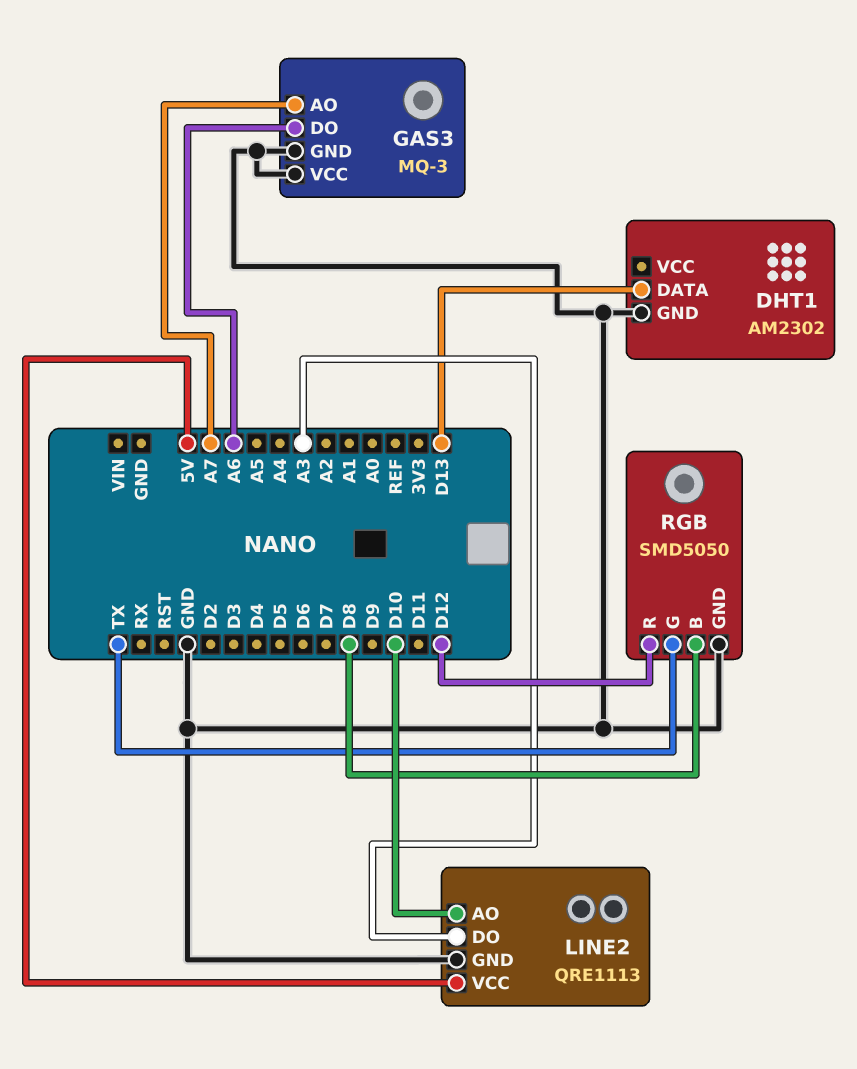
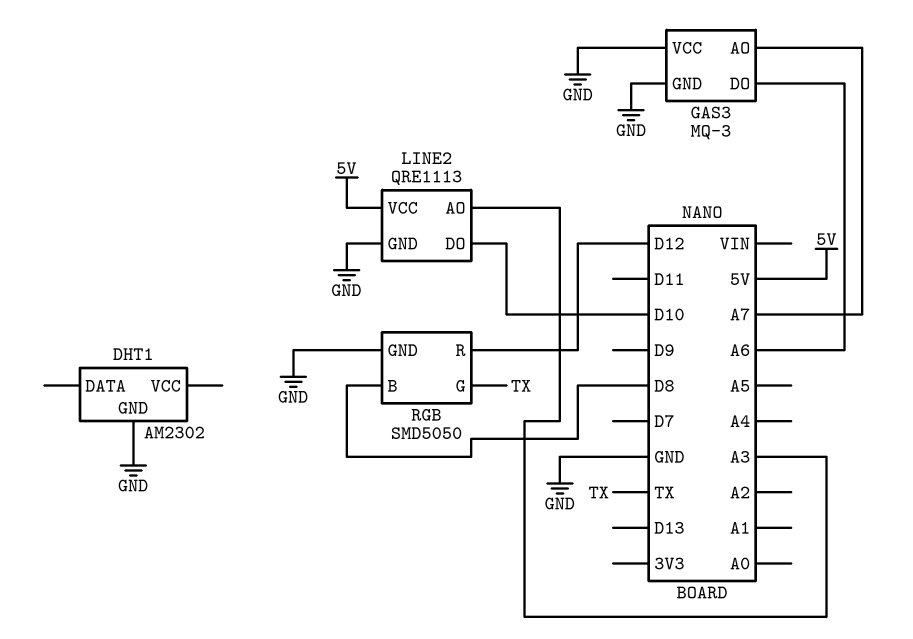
DHT1 pin DATA: D13 -> none
LINE2 pin AO: D10 -> A3
LINE2 pin DO: A3 -> D10

